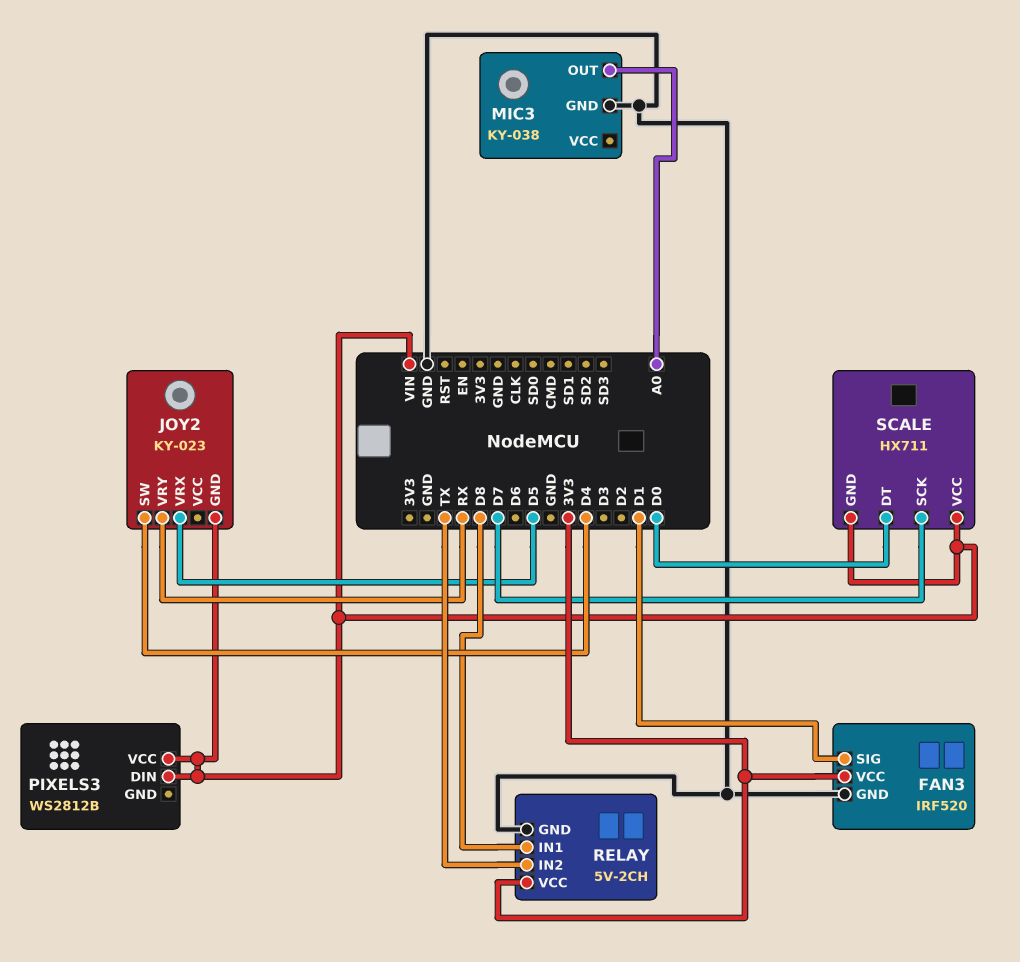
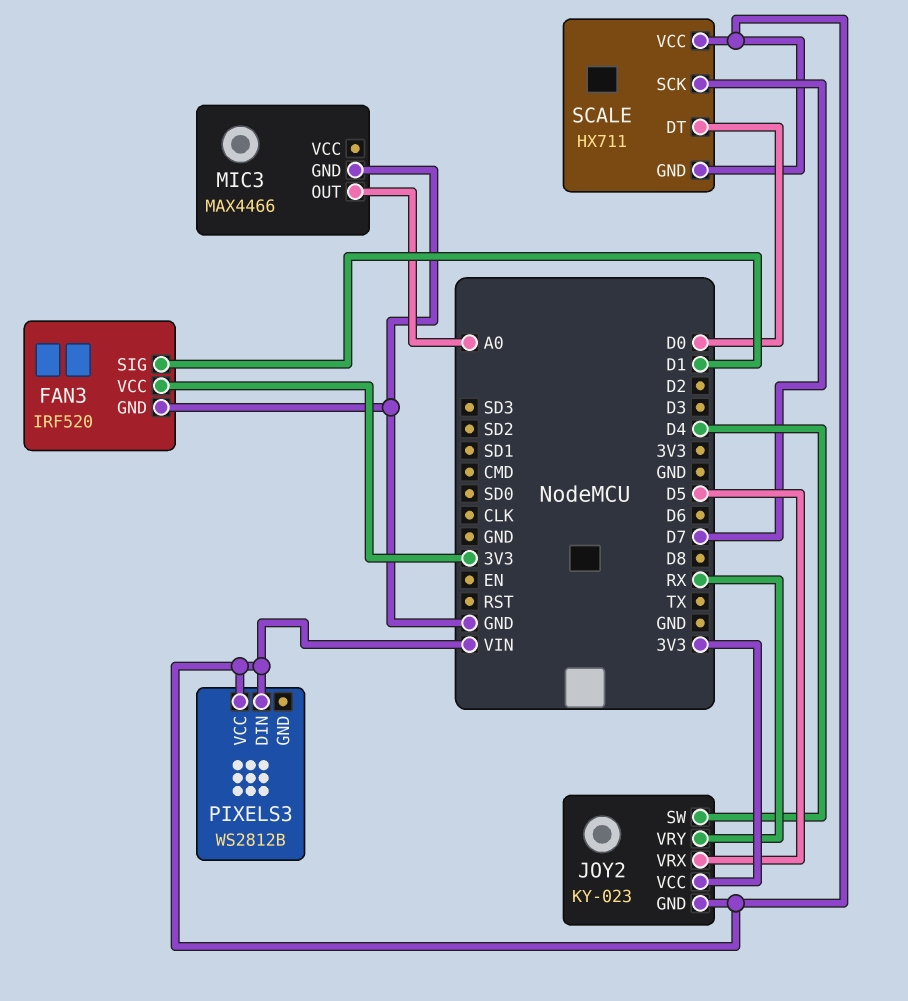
JOY2 pin VCC: none -> 3V3
MIC3: KY-038 -> MAX4466
RELAY: 5V-2CH -> none
RELAY pin GND: GND -> none
RELAY pin IN1: D8 -> none
RELAY pin IN2: TX -> none
RELAY pin VCC: 3V3 -> none

